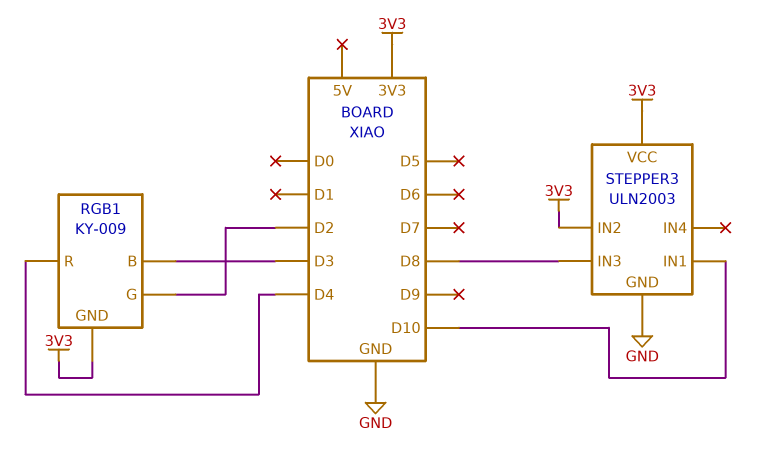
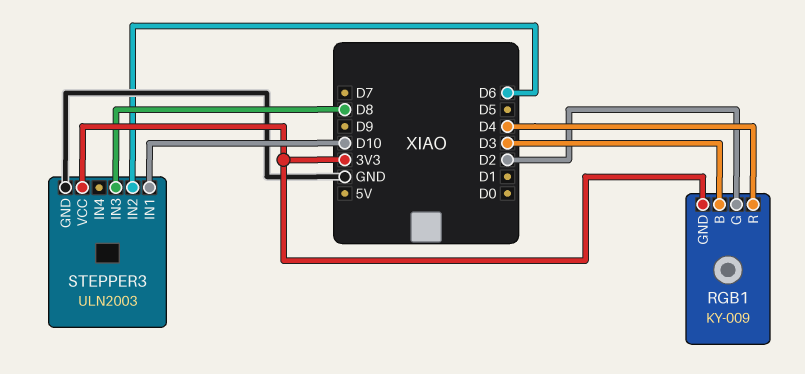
STEPPER3 pin IN2: 3V3 -> D6

